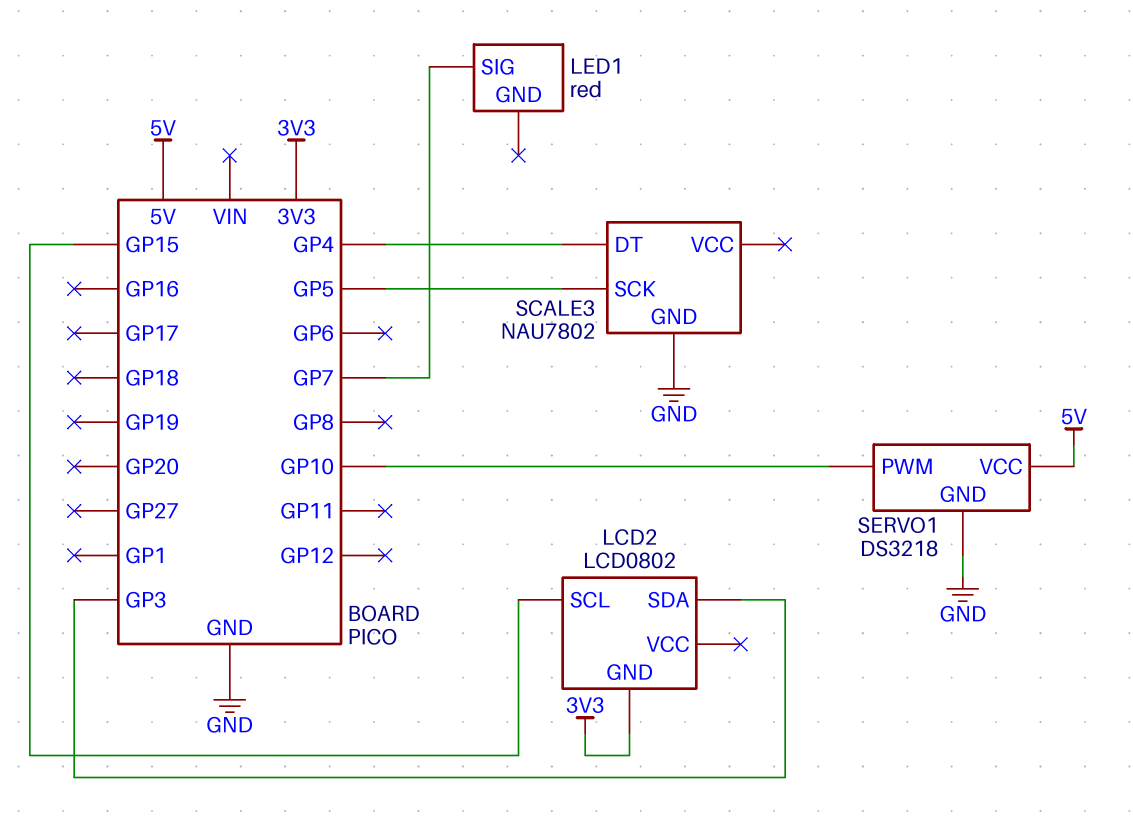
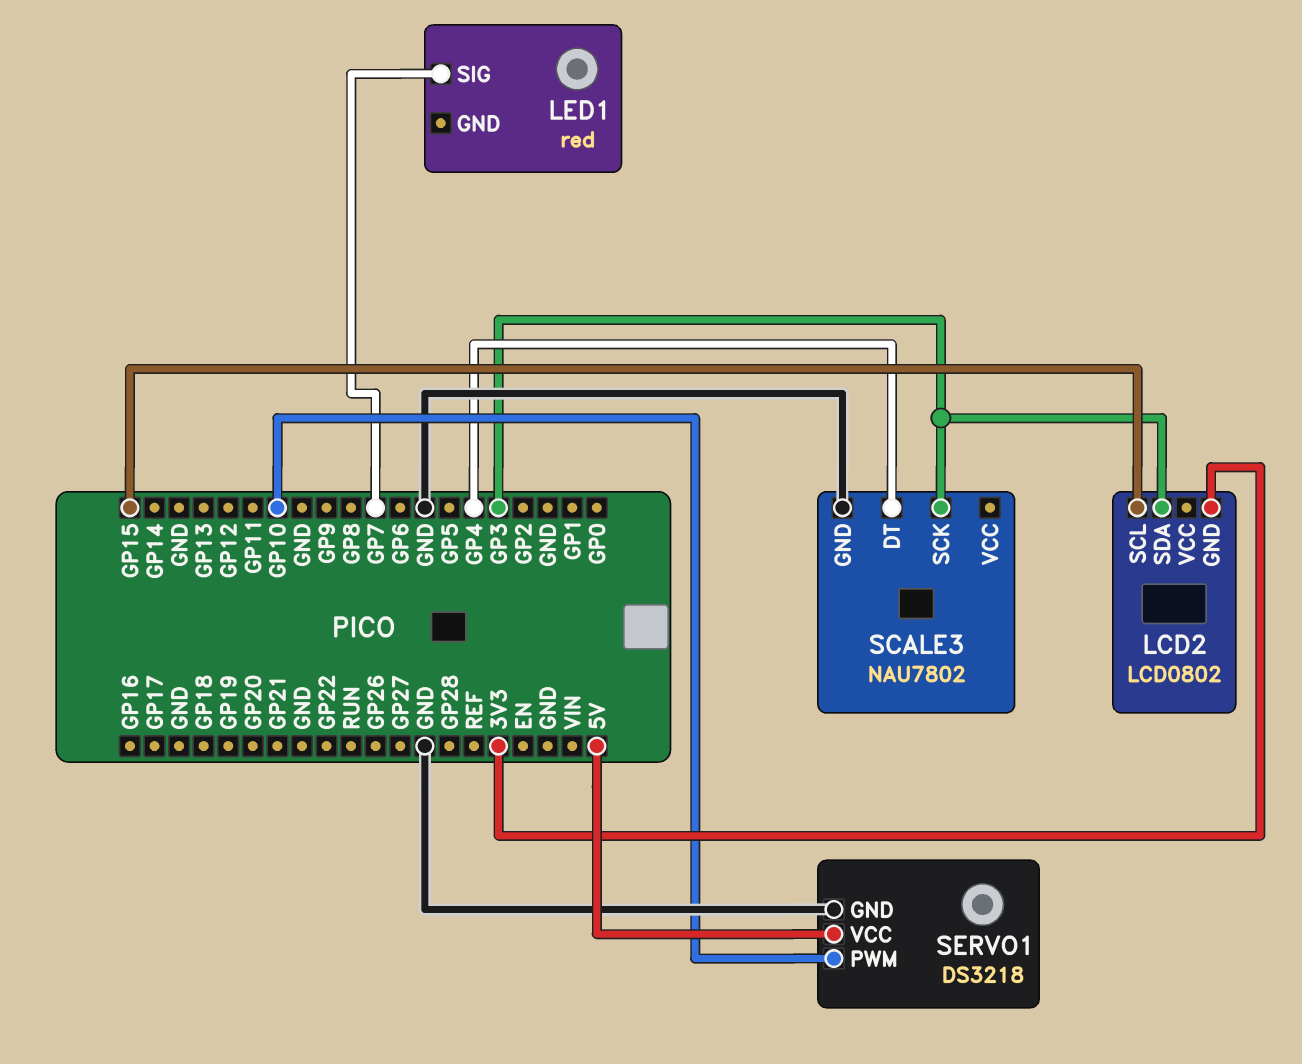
SCALE3 pin SCK: GP5 -> GP3

